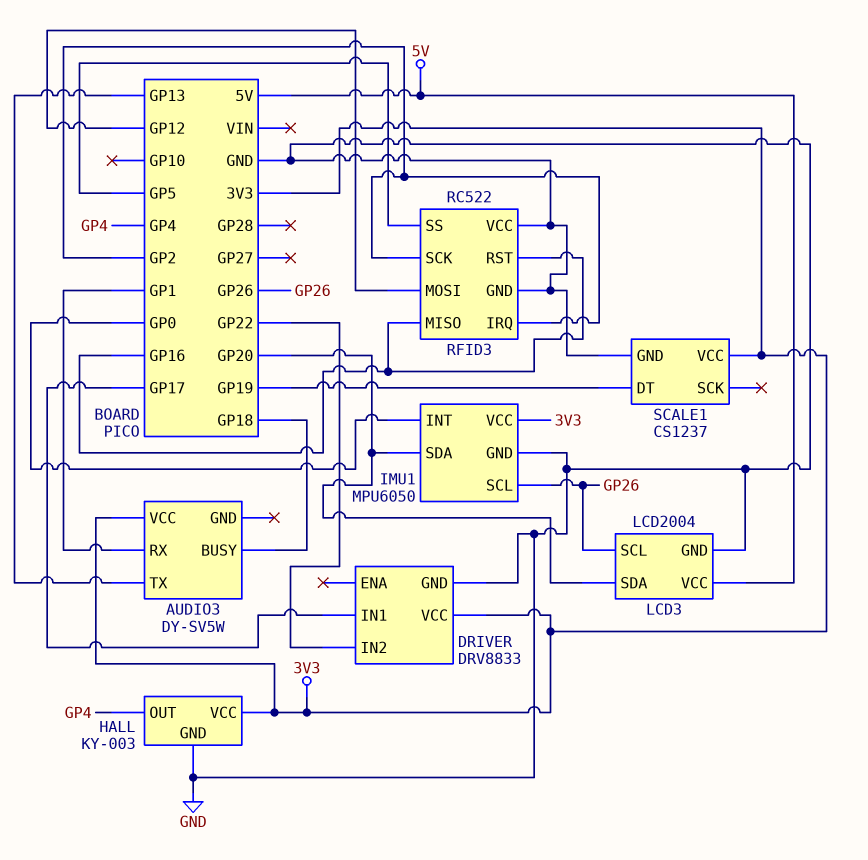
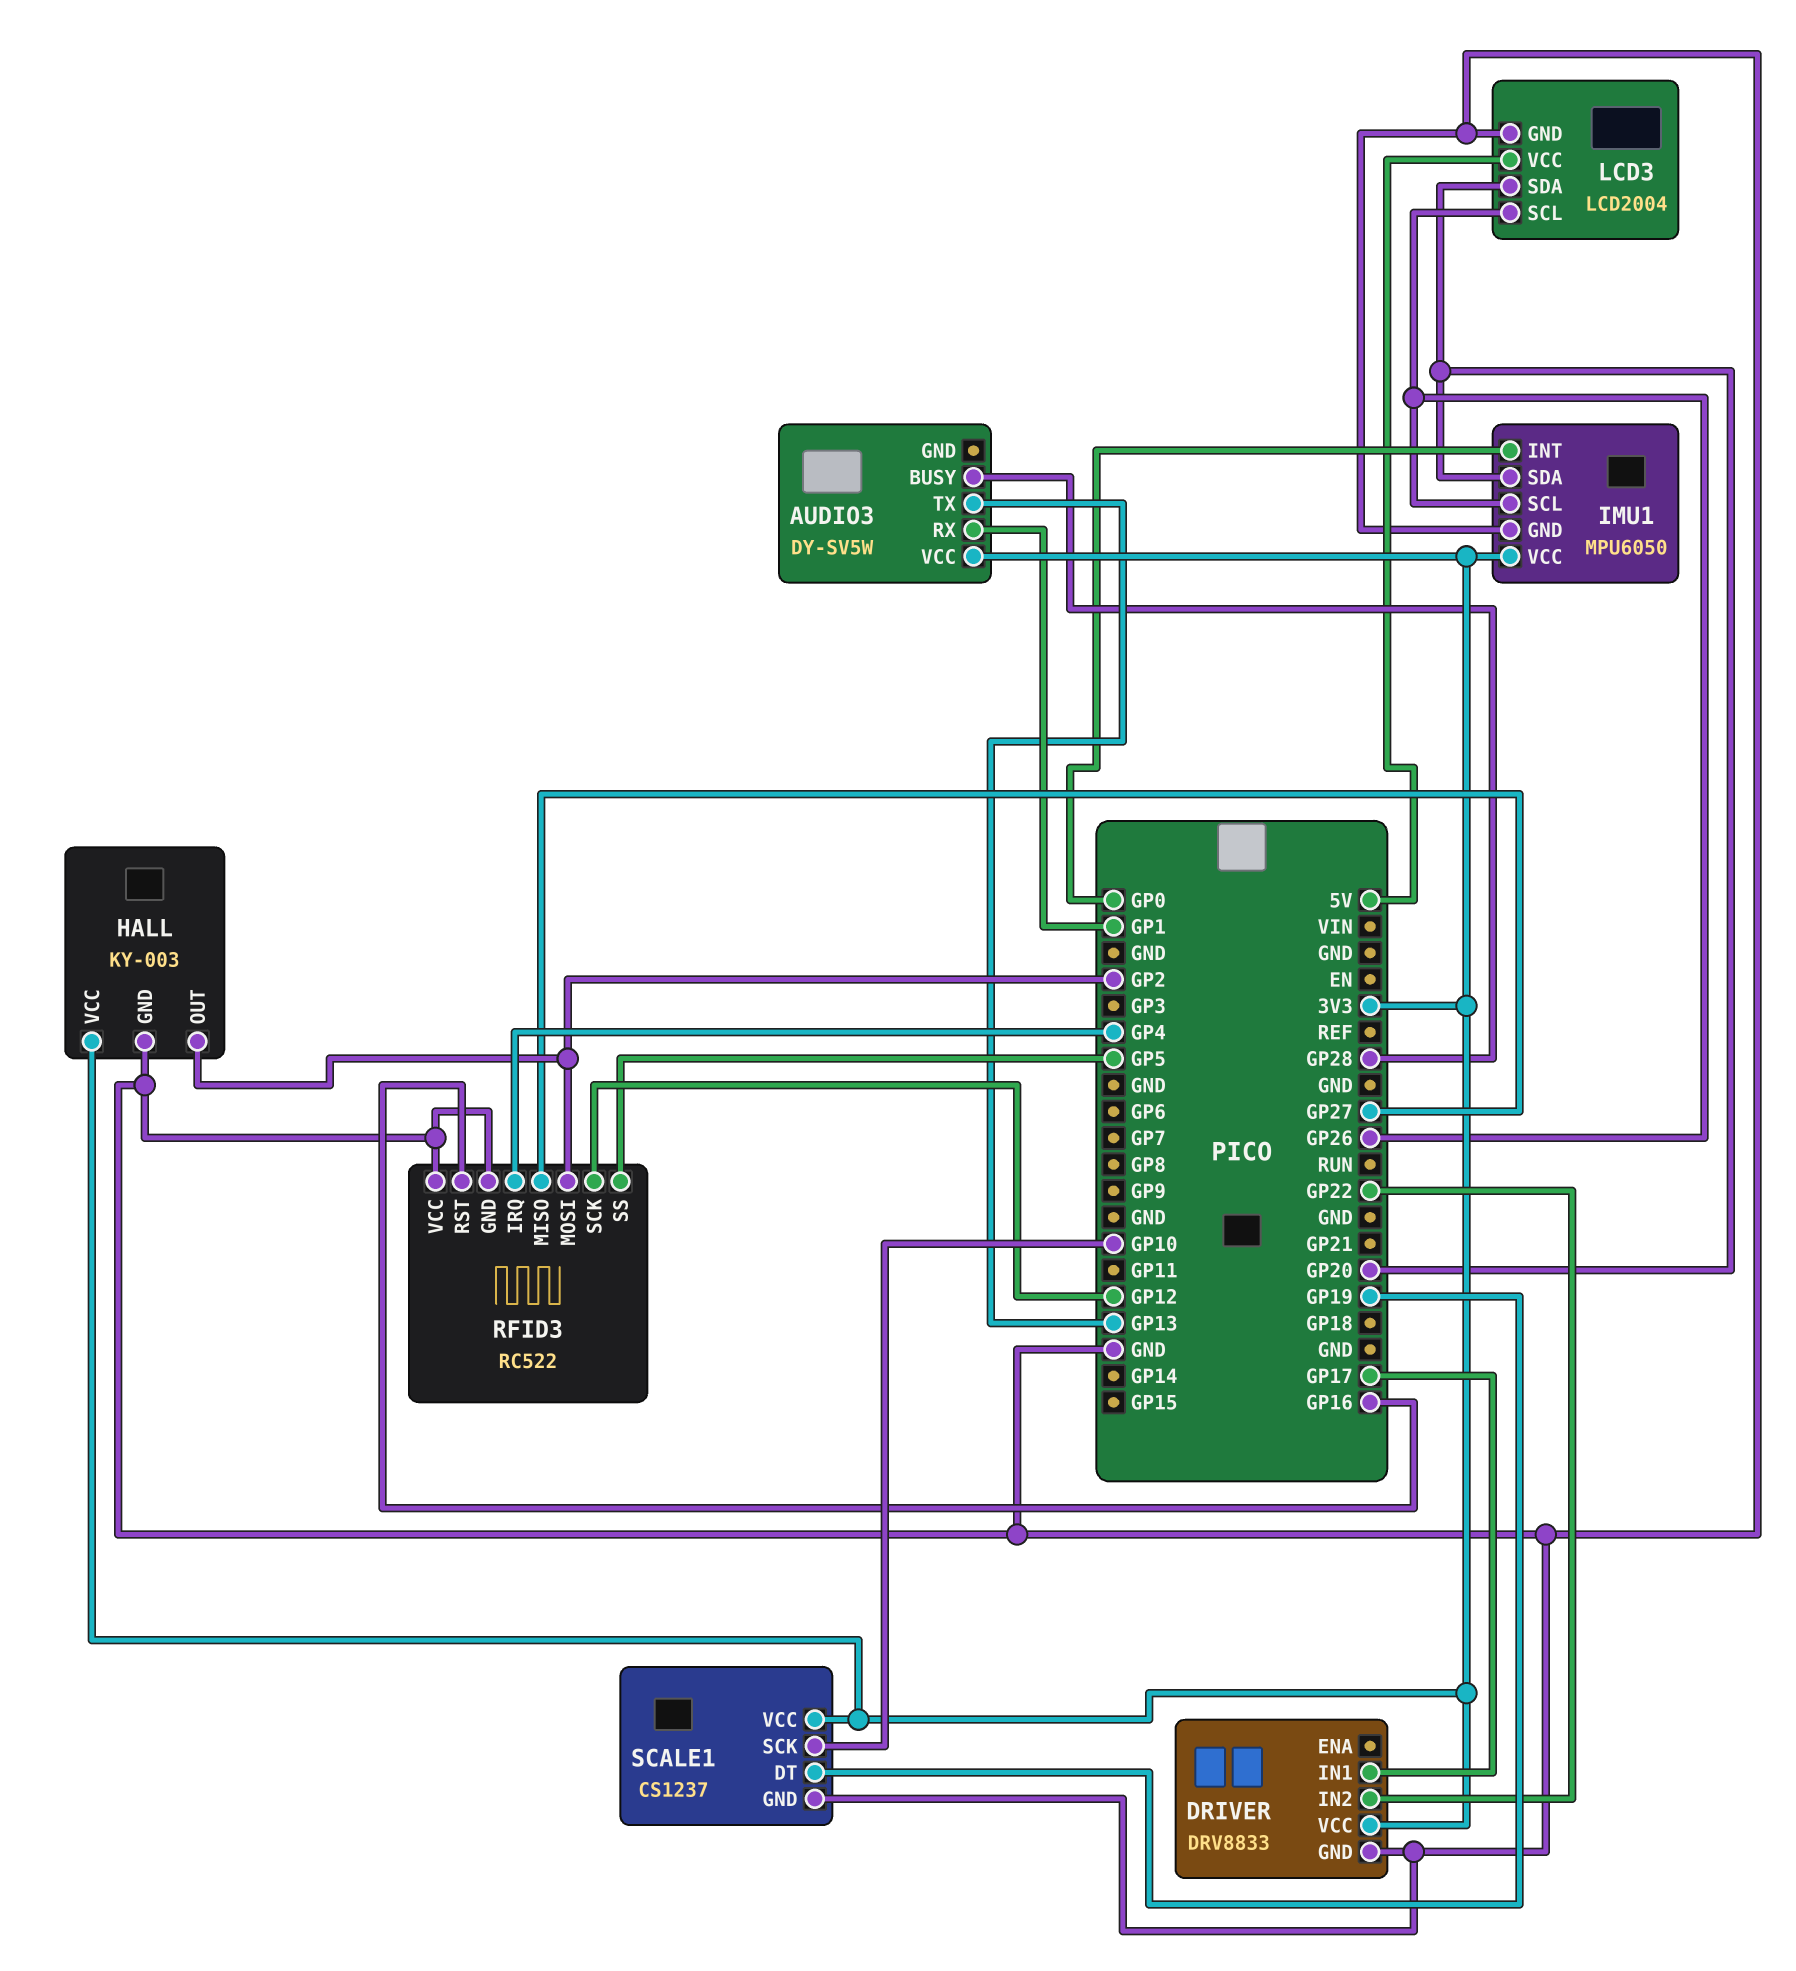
AUDIO3 pin BUSY: GP18 -> GP28
HALL pin OUT: GP4 -> GP2
RFID3 pin IRQ: GP2 -> GP4
RFID3 pin MISO: GP16 -> GP27
RFID3 pin MOSI: GP12 -> GP2
RFID3 pin SCK: GP2 -> GP12
SCALE1 pin SCK: none -> GP10

